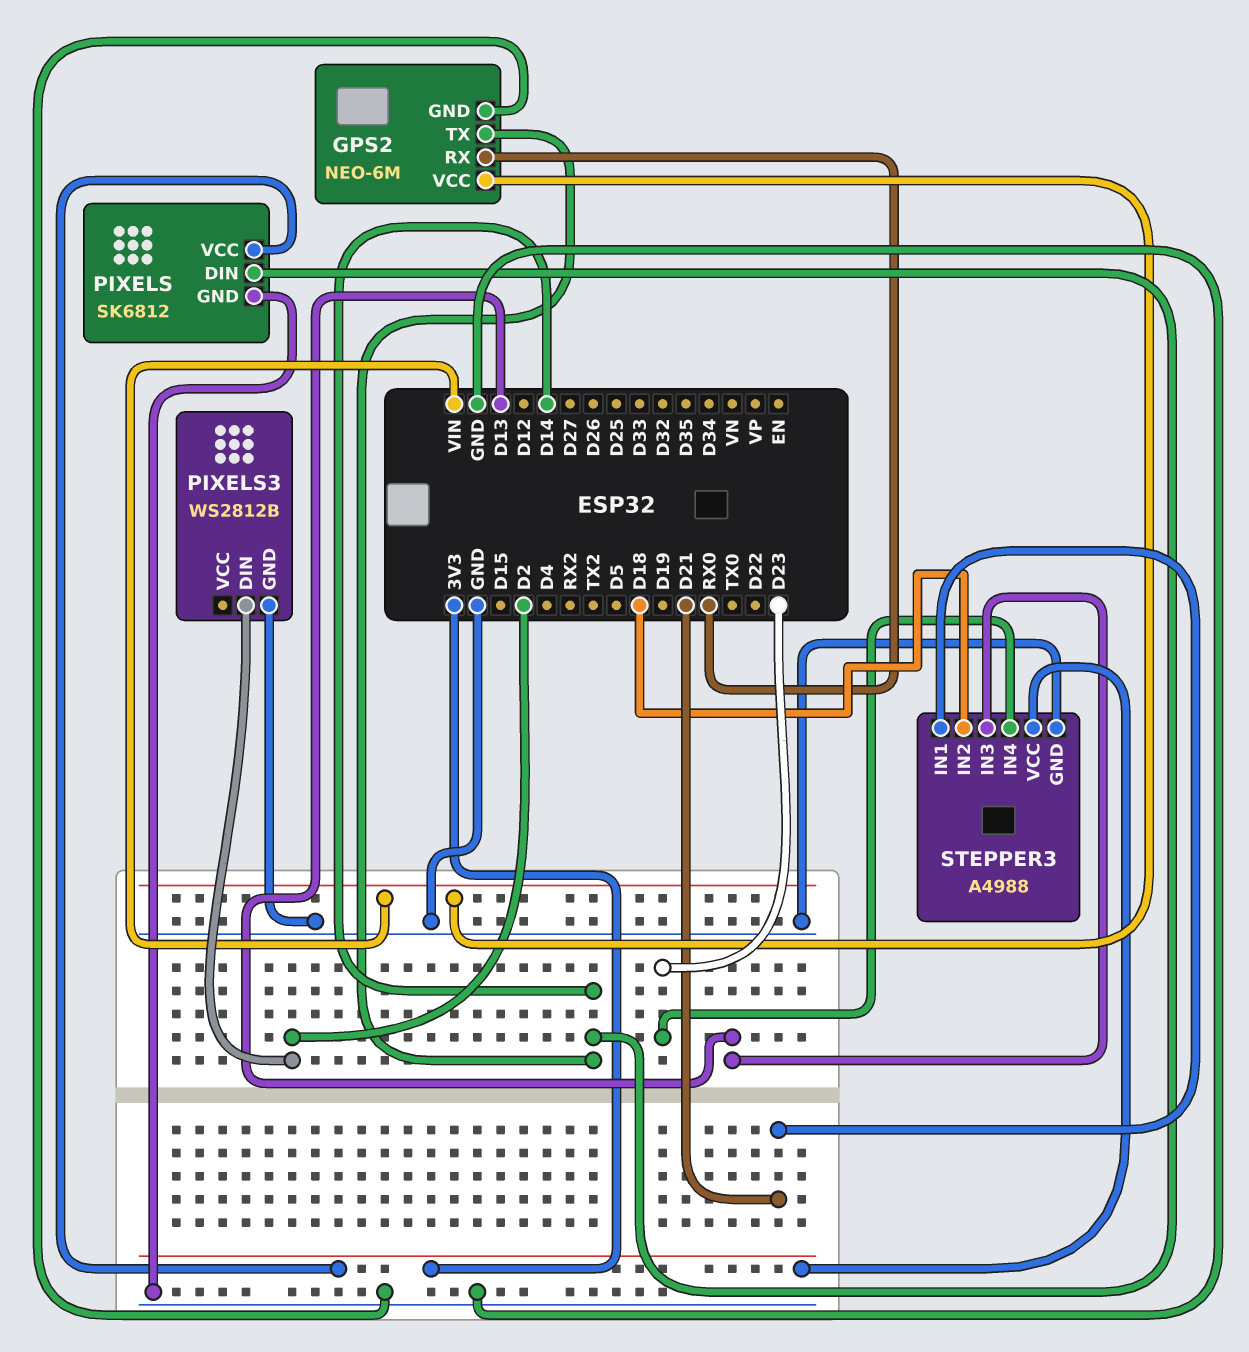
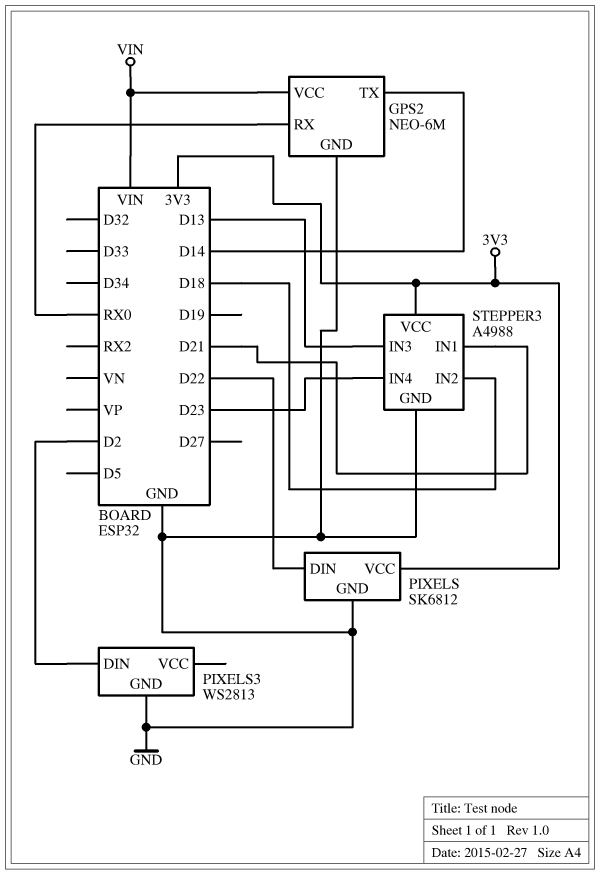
PIXELS pin DIN: D14 -> D22
PIXELS3: WS2812B -> WS2813

